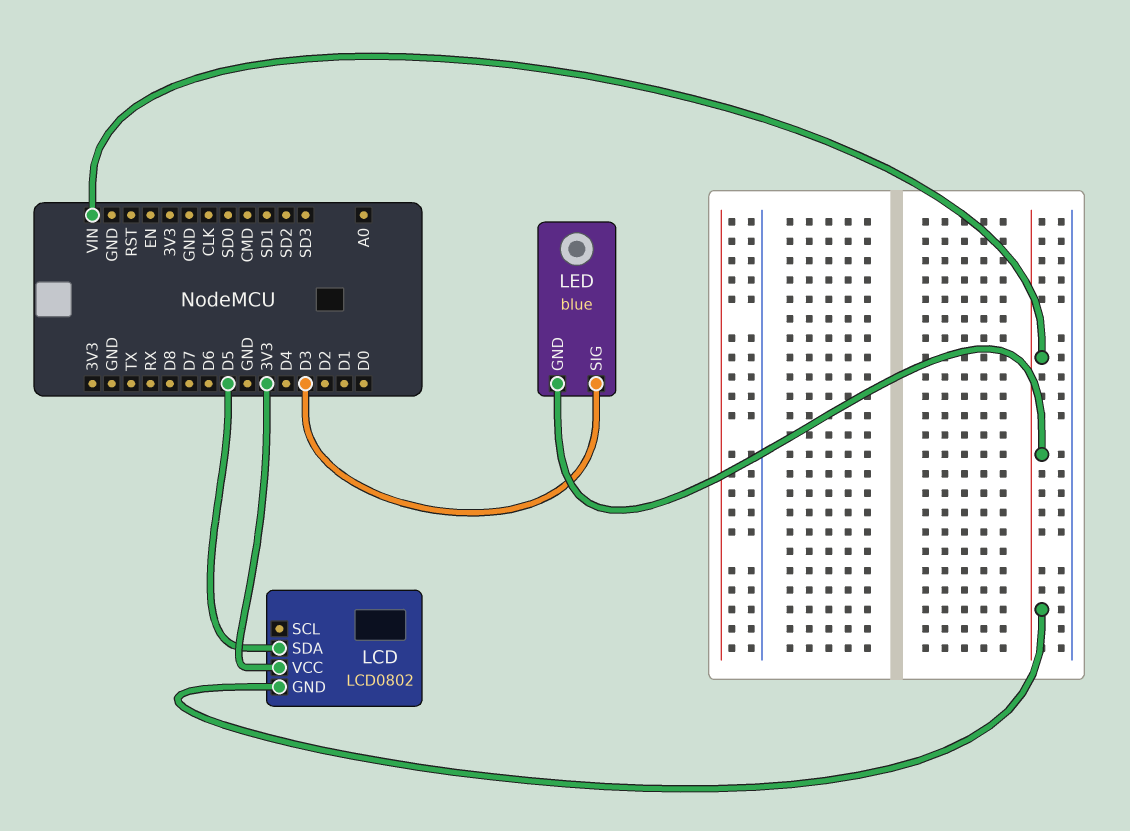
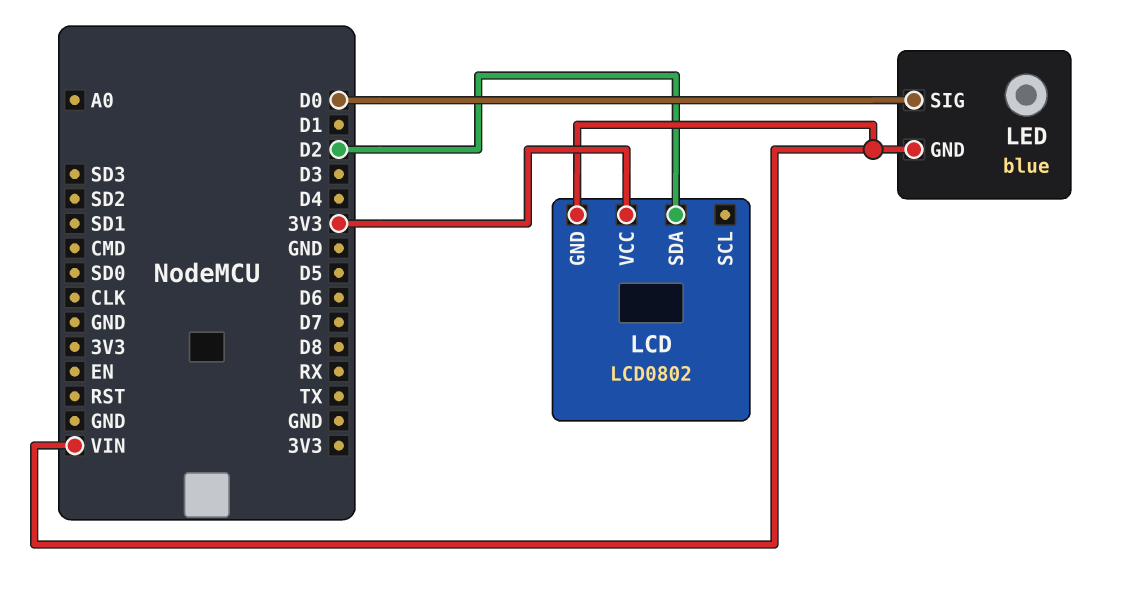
LCD pin SDA: D5 -> D2
LED pin SIG: D3 -> D0

